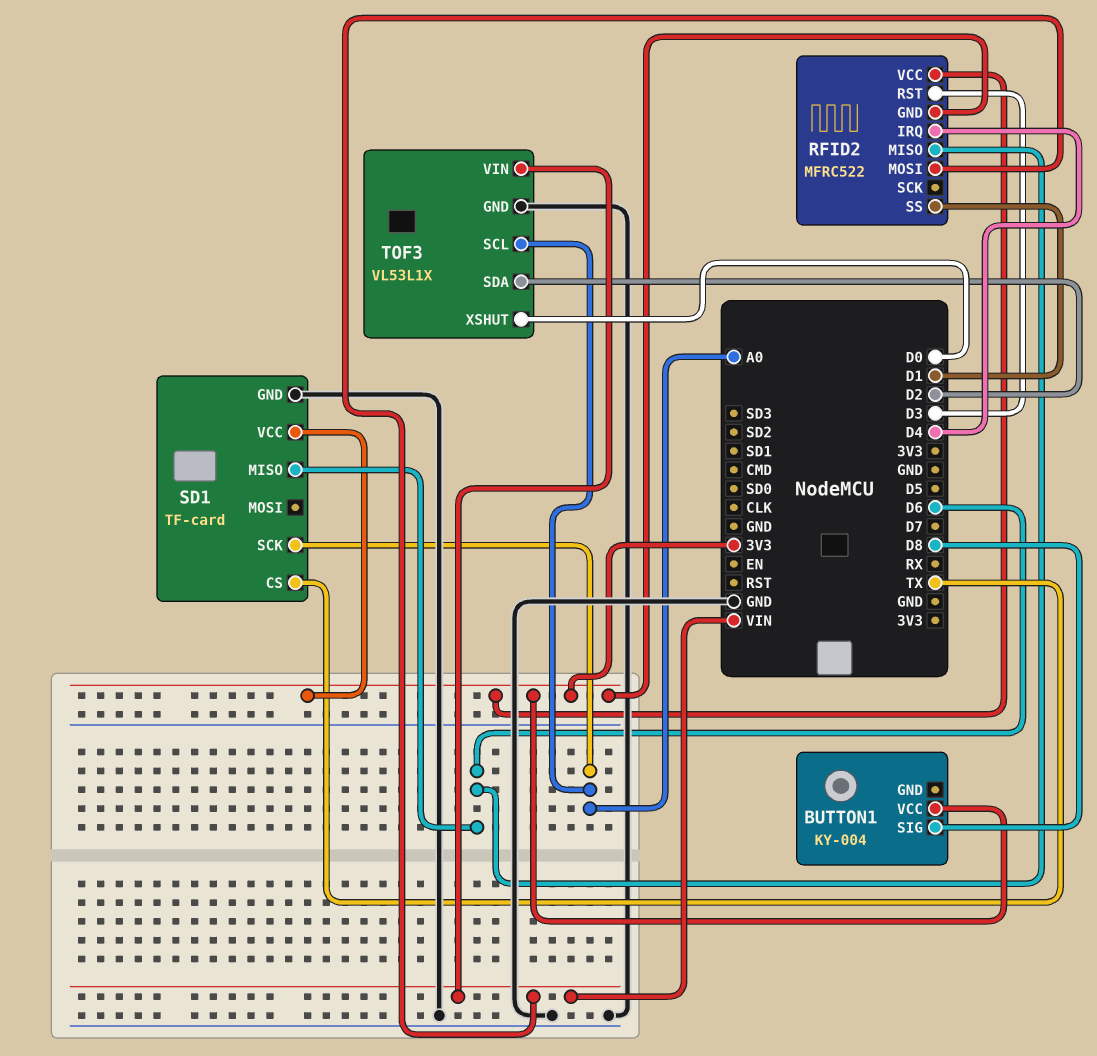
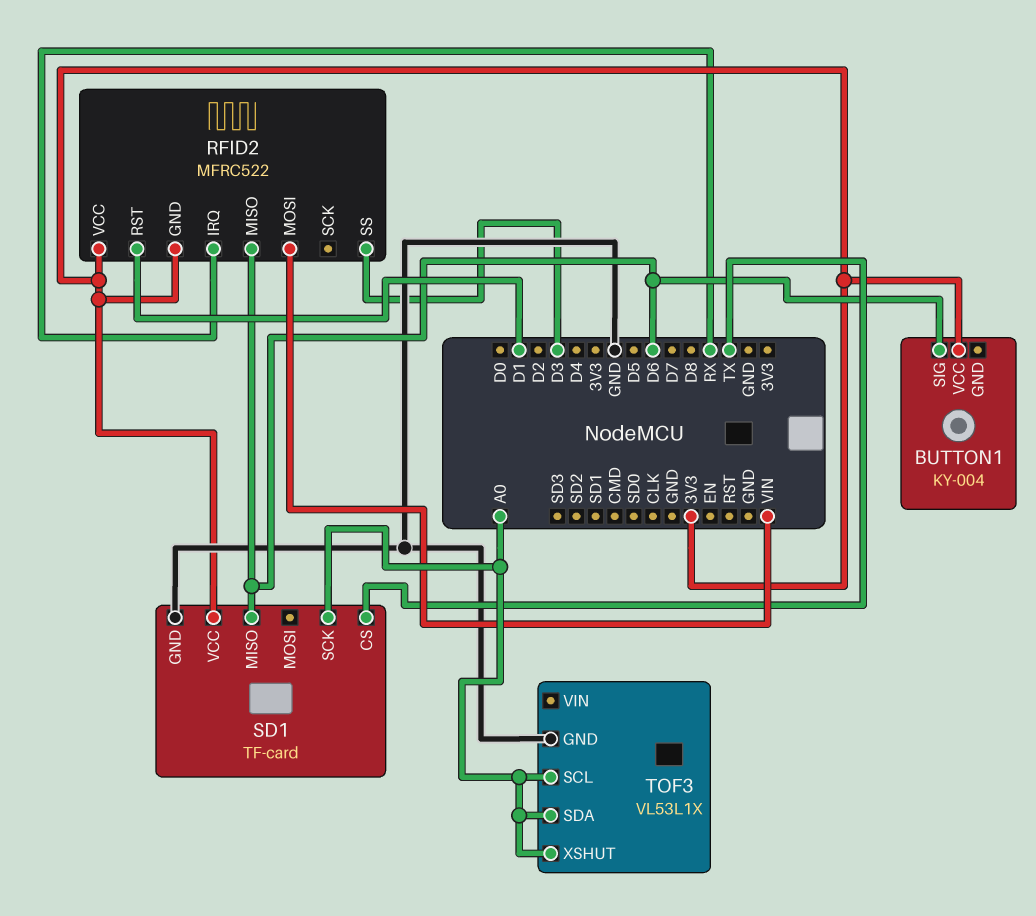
BUTTON1 pin SIG: D8 -> D6
RFID2 pin IRQ: D4 -> RX
RFID2 pin RST: D3 -> D1
RFID2 pin SS: D1 -> D3
TOF3 pin SDA: D2 -> A0
TOF3 pin VIN: VIN -> none
TOF3 pin XSHUT: D0 -> A0

